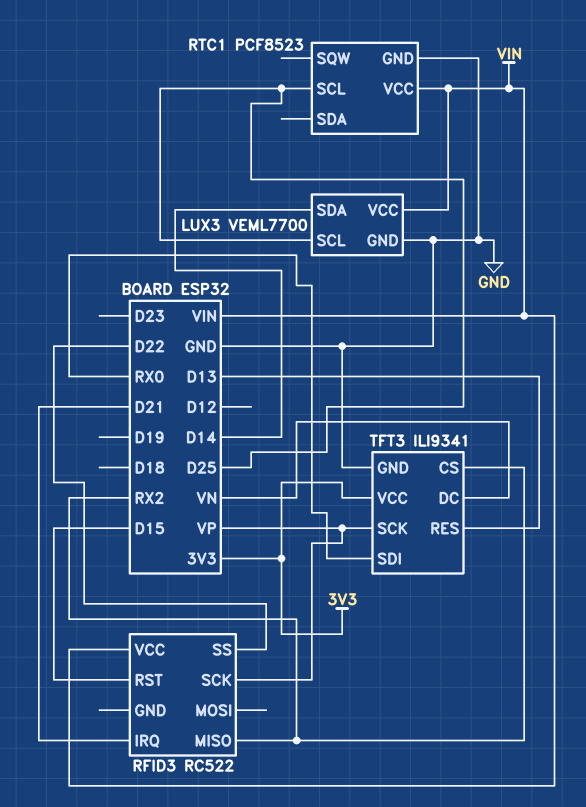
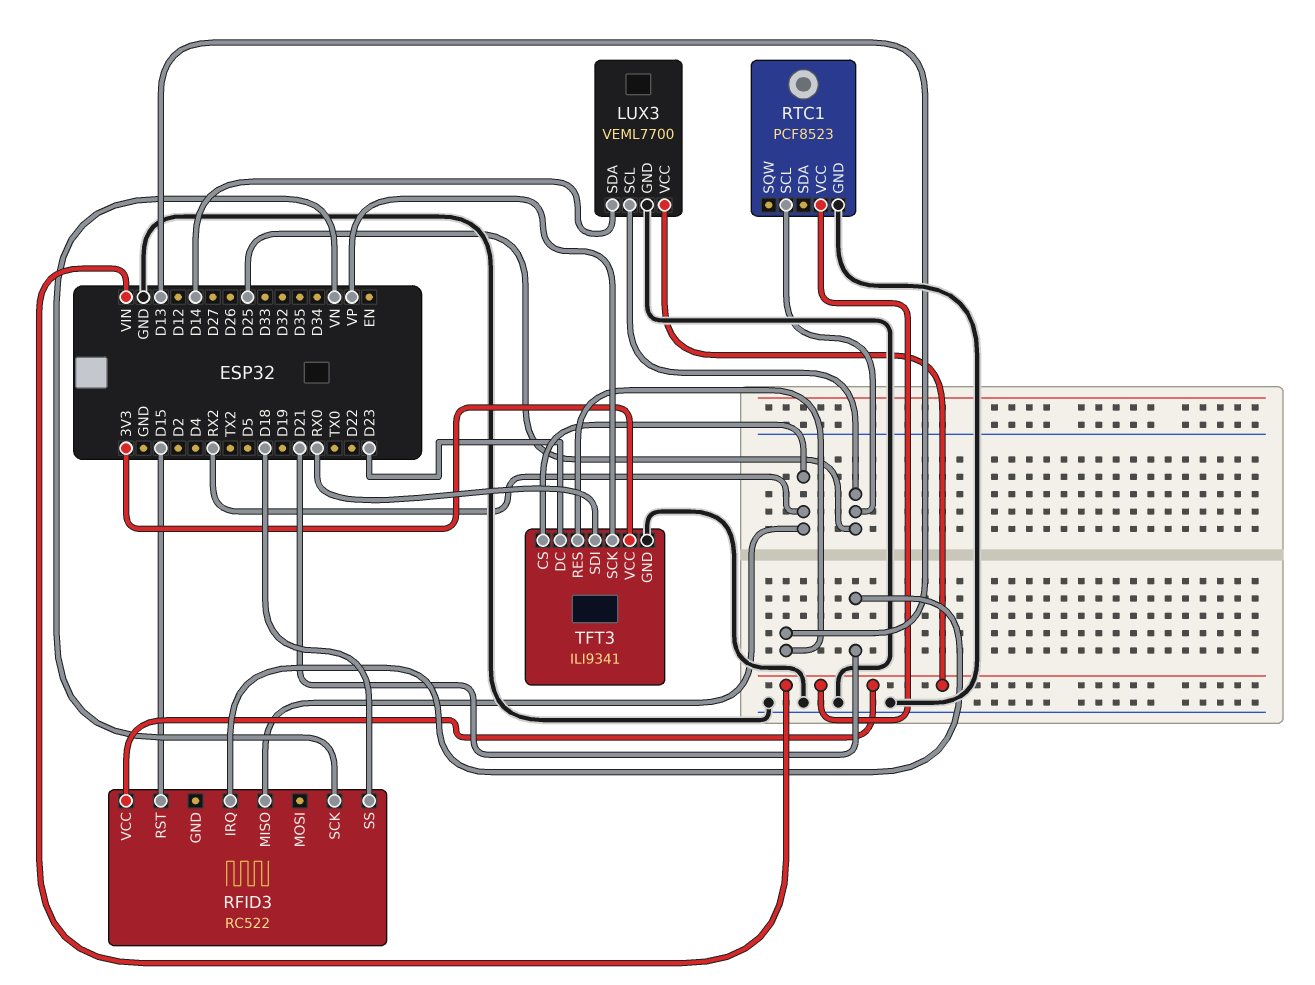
RFID3 pin SCK: VP -> VN
RFID3 pin SS: D22 -> D18
TFT3 pin DC: VN -> D23

